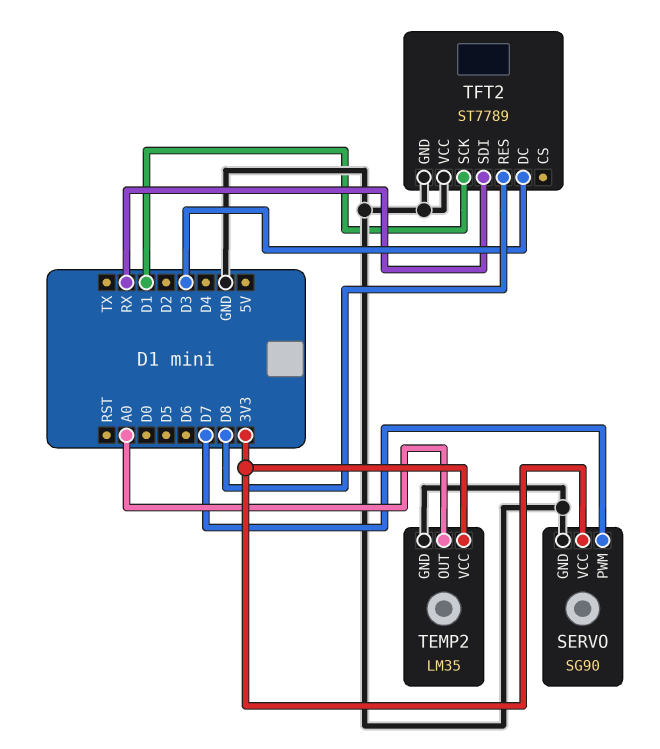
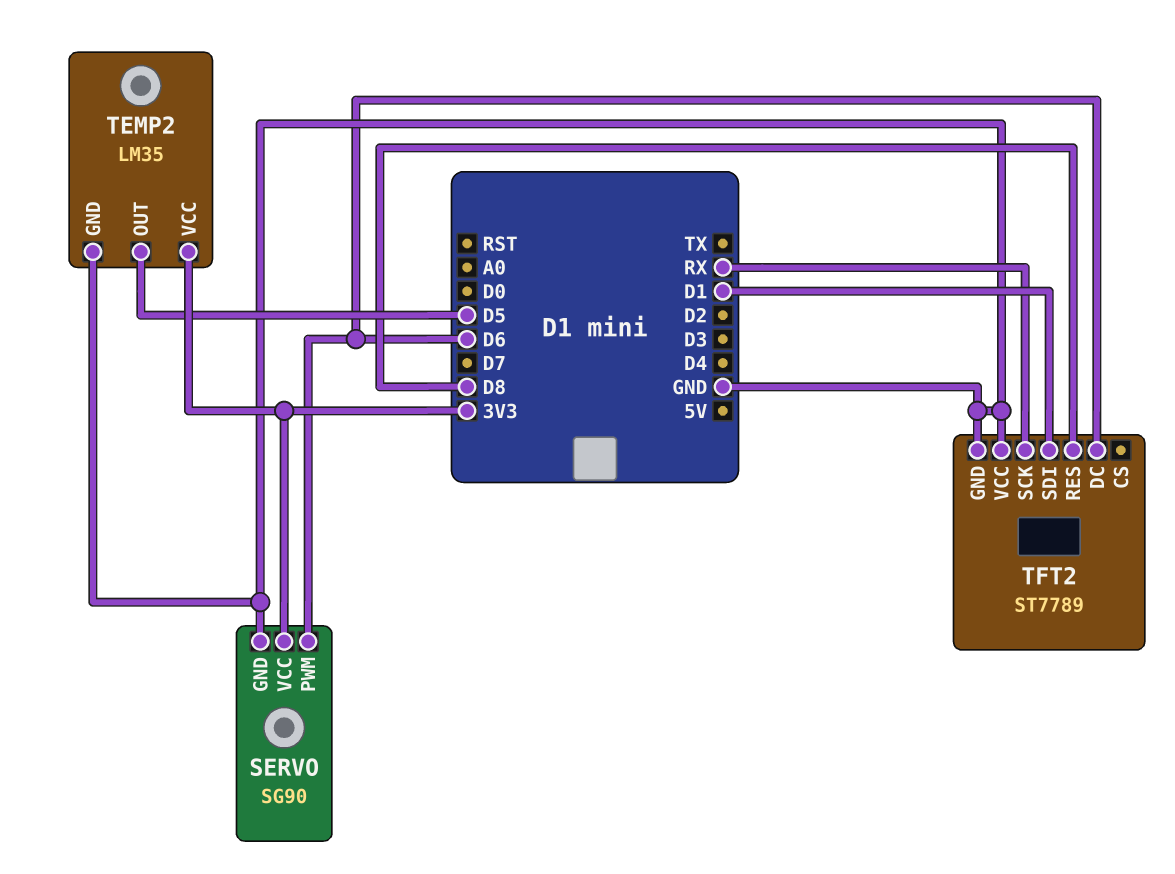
SERVO pin PWM: D7 -> D6
TEMP2 pin OUT: A0 -> D5
TFT2 pin DC: D3 -> D6
TFT2 pin SCK: D1 -> RX
TFT2 pin SDI: RX -> D1

